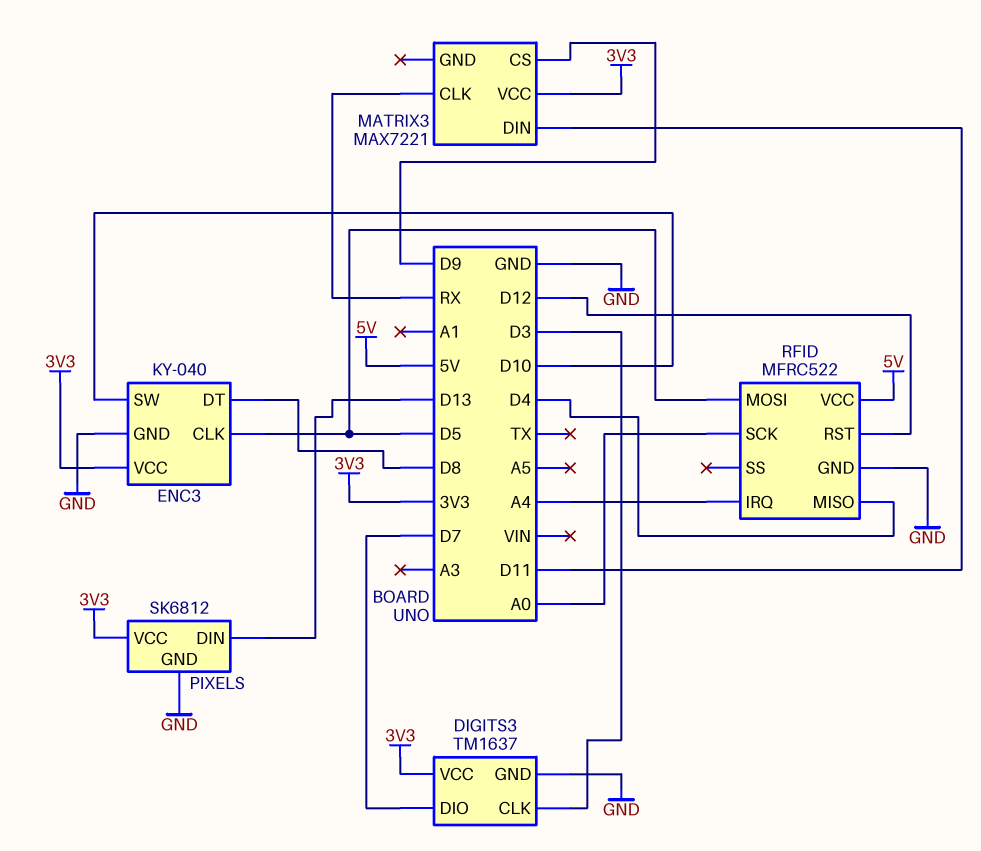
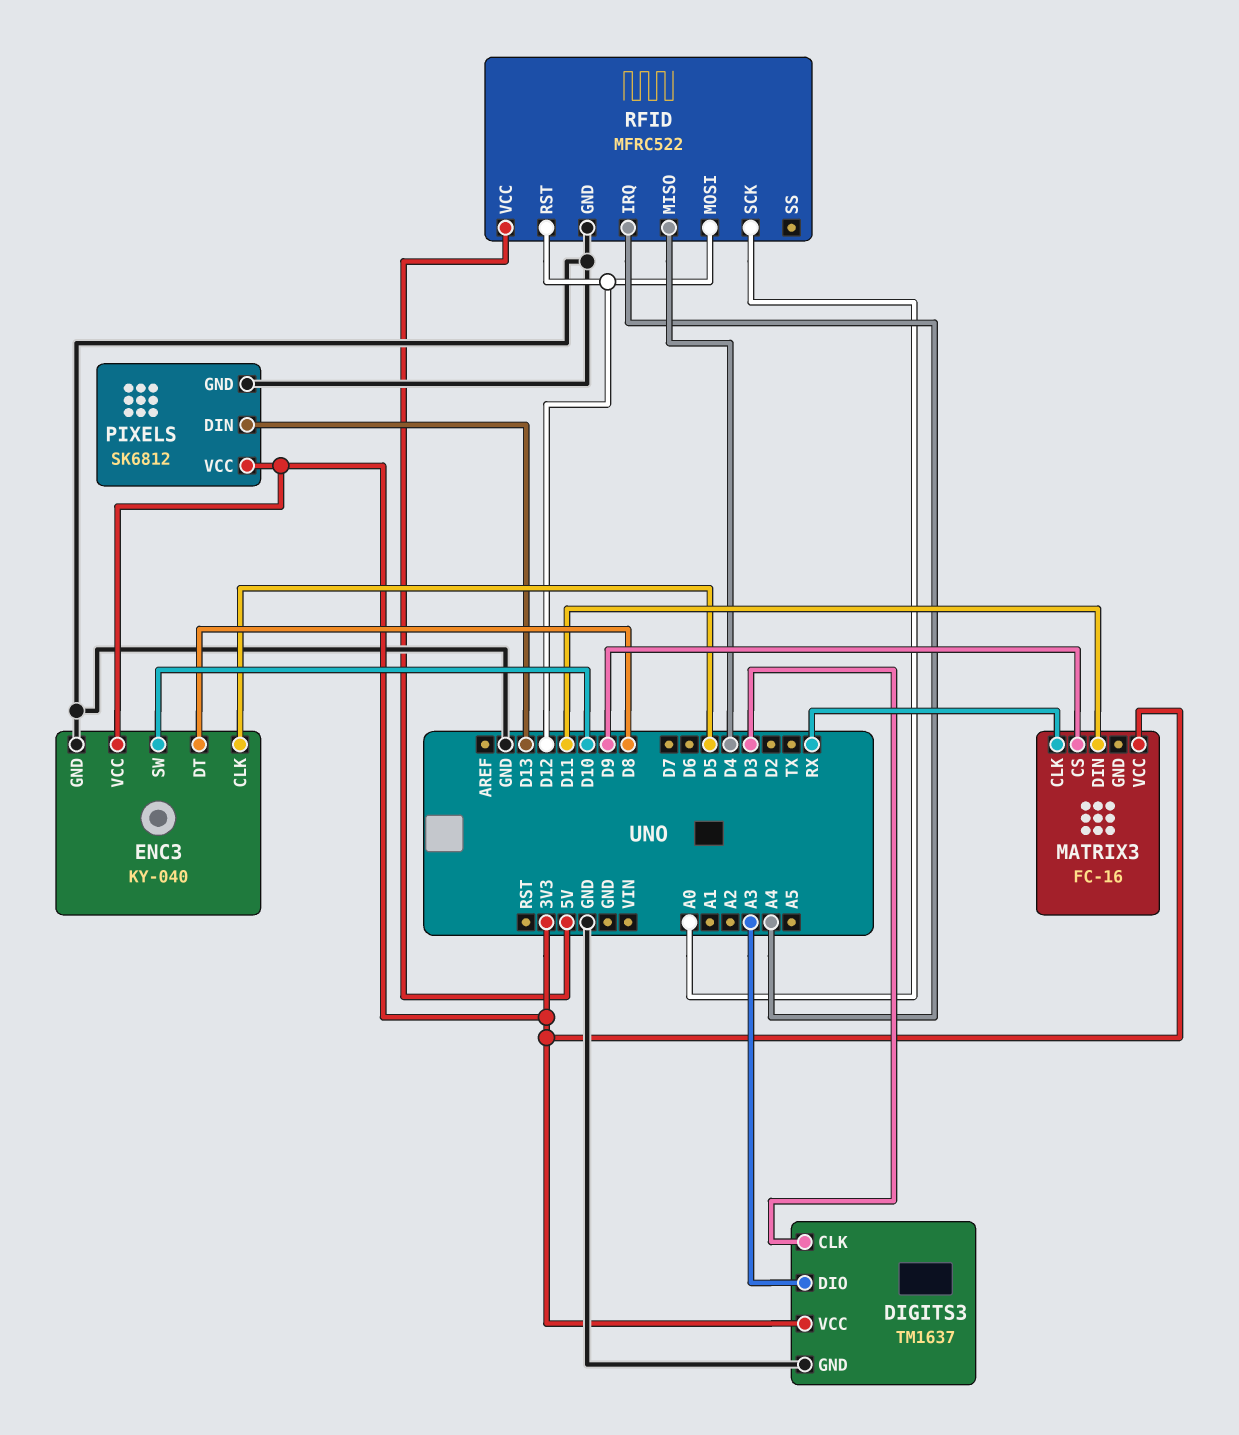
DIGITS3 pin DIO: D7 -> A3
MATRIX3: MAX7221 -> FC-16
RFID pin MOSI: D5 -> D12

